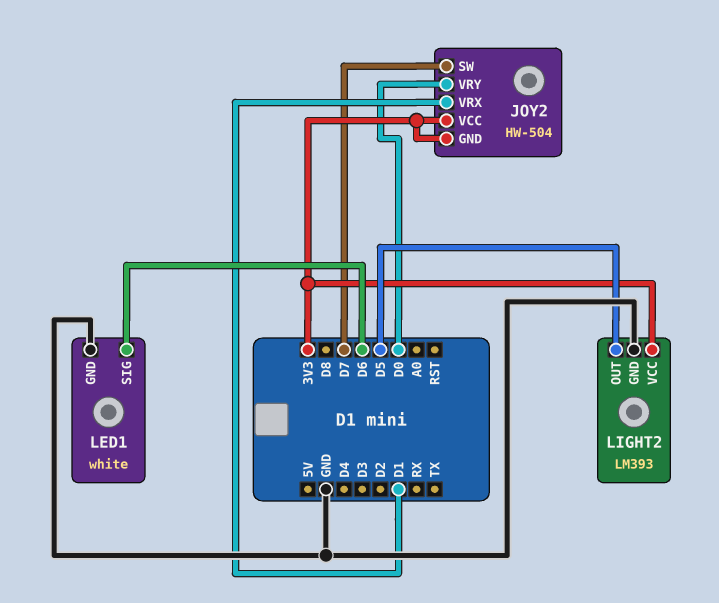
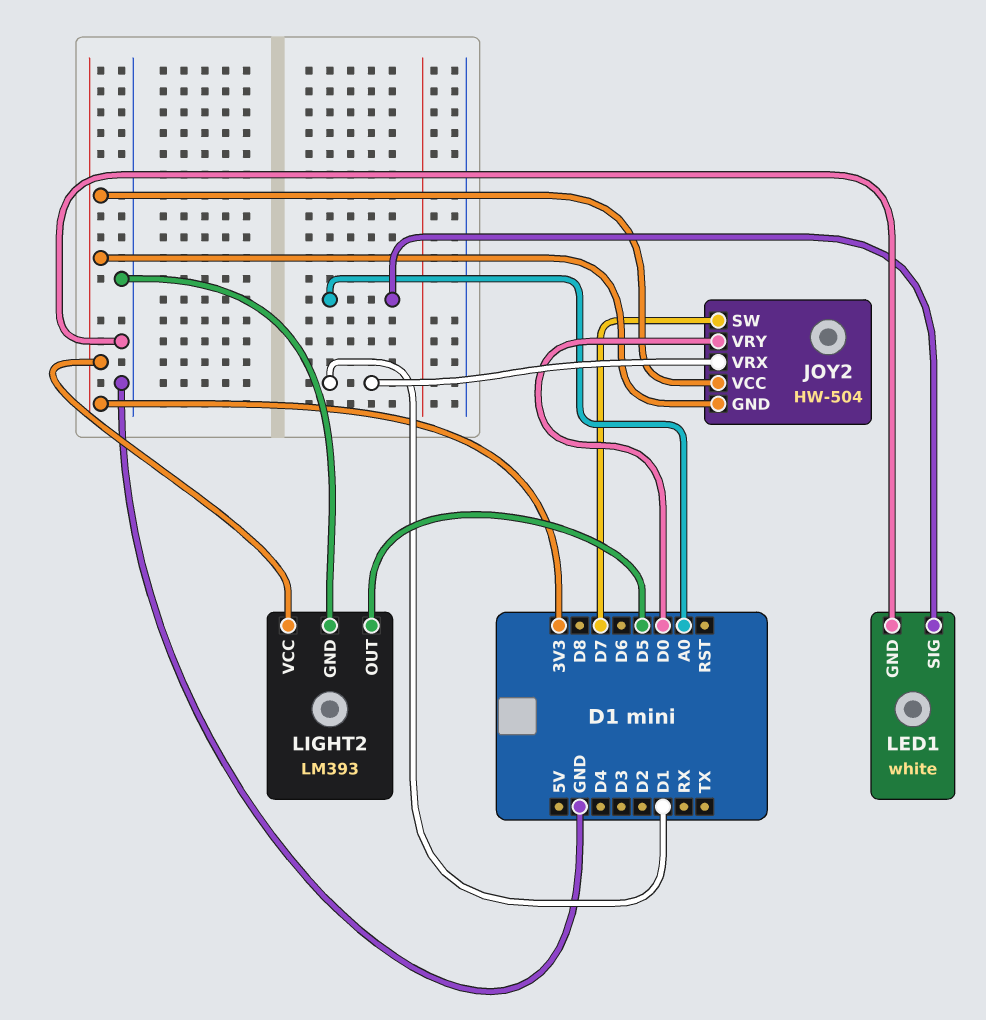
LED1 pin SIG: D6 -> A0

